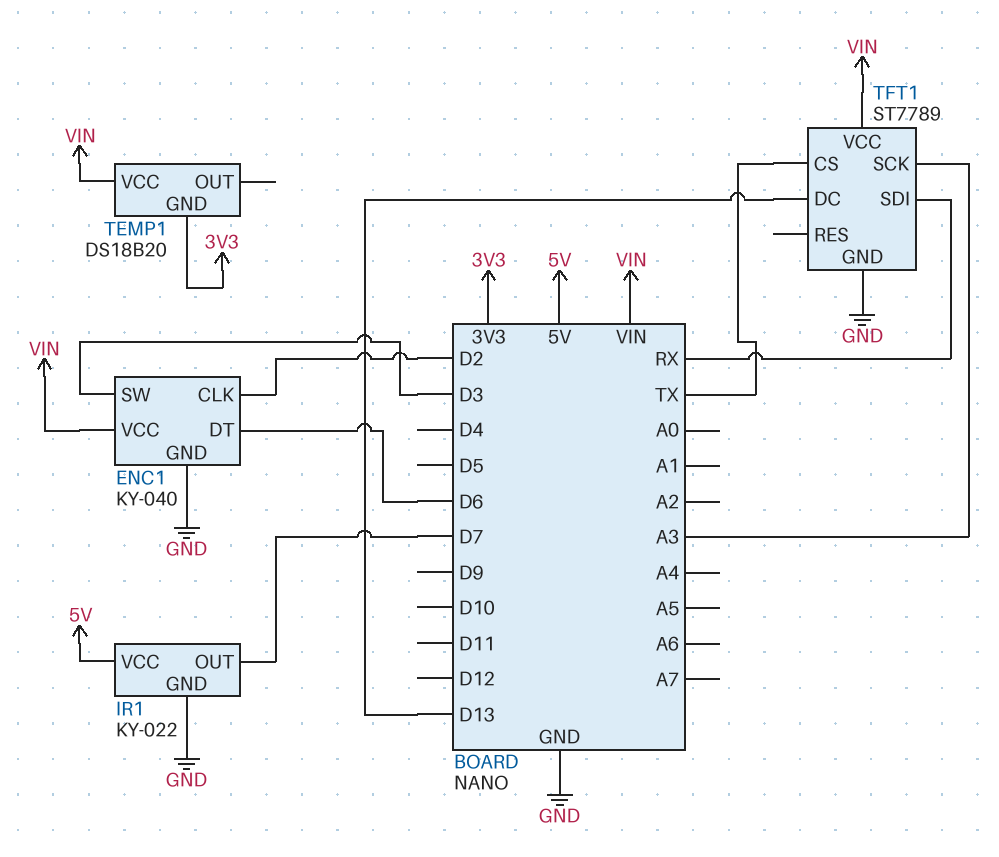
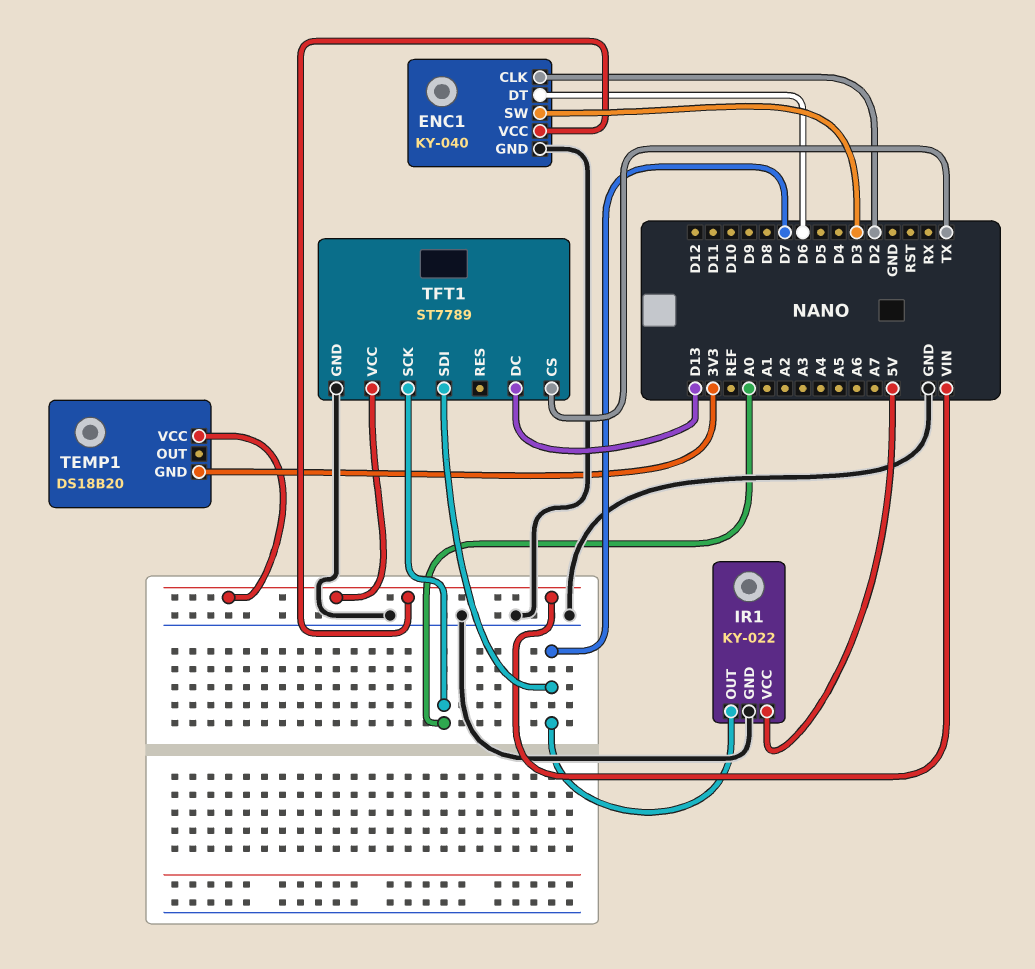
TFT1 pin SCK: A3 -> A0
TFT1 pin SDI: RX -> D7

